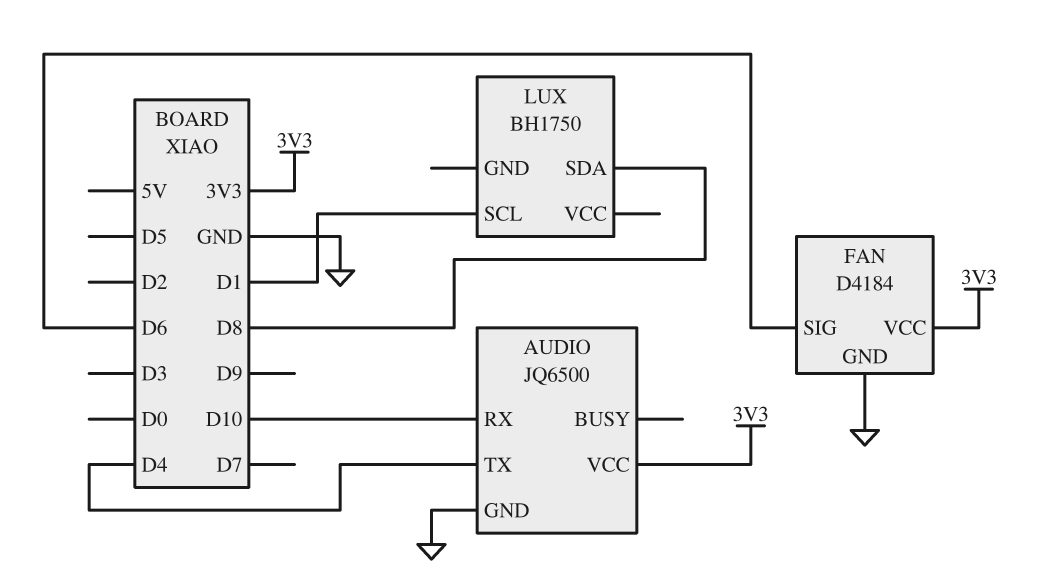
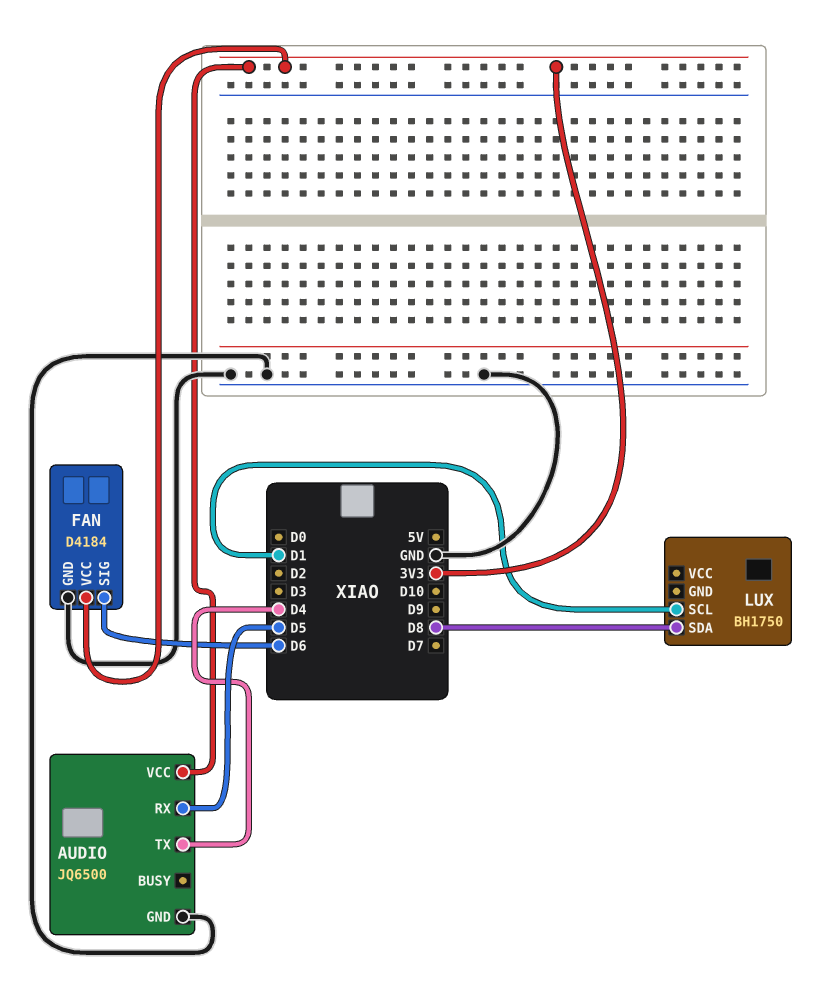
AUDIO pin RX: D10 -> D5

